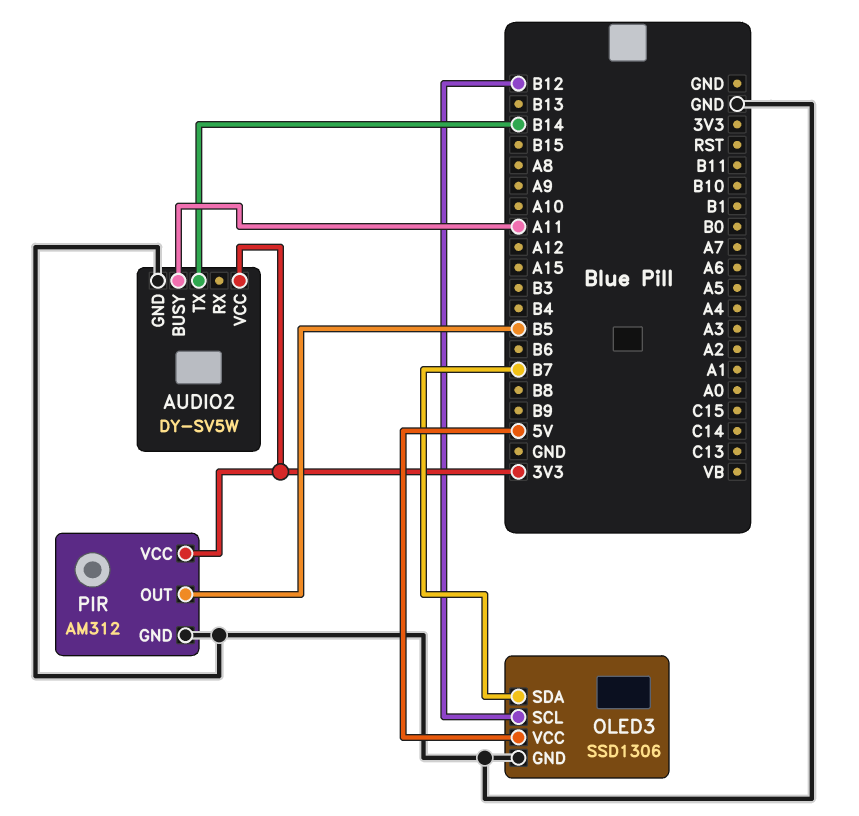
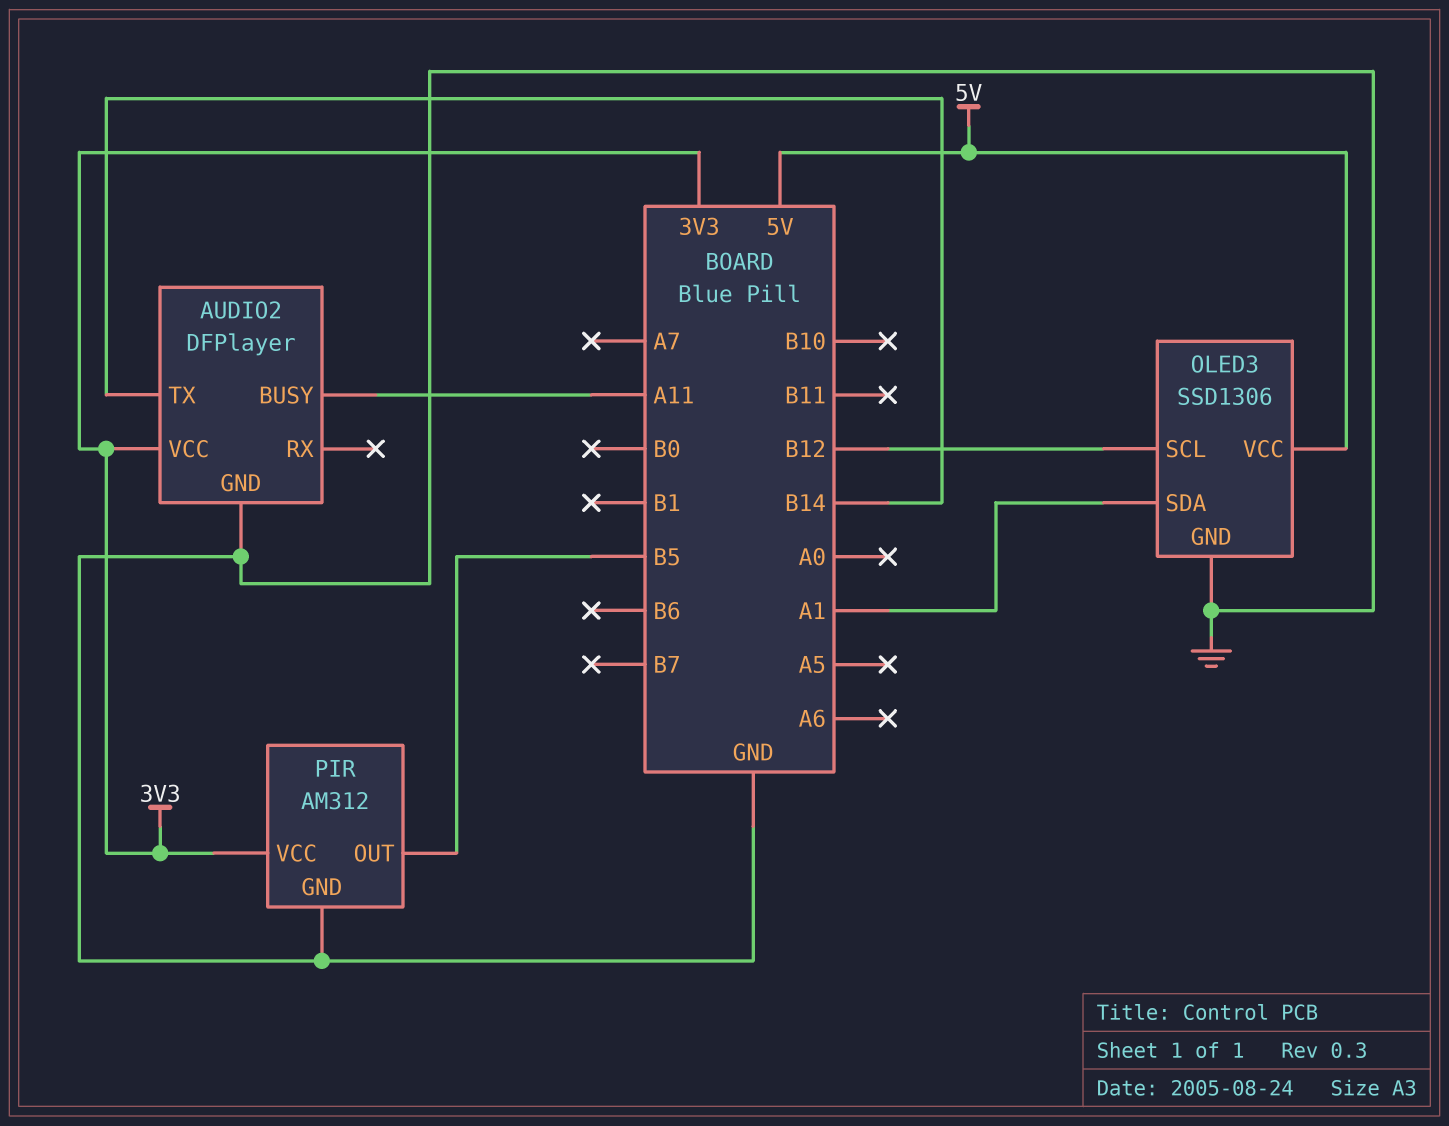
AUDIO2: DY-SV5W -> DFPlayer
OLED3 pin SDA: B7 -> A1

